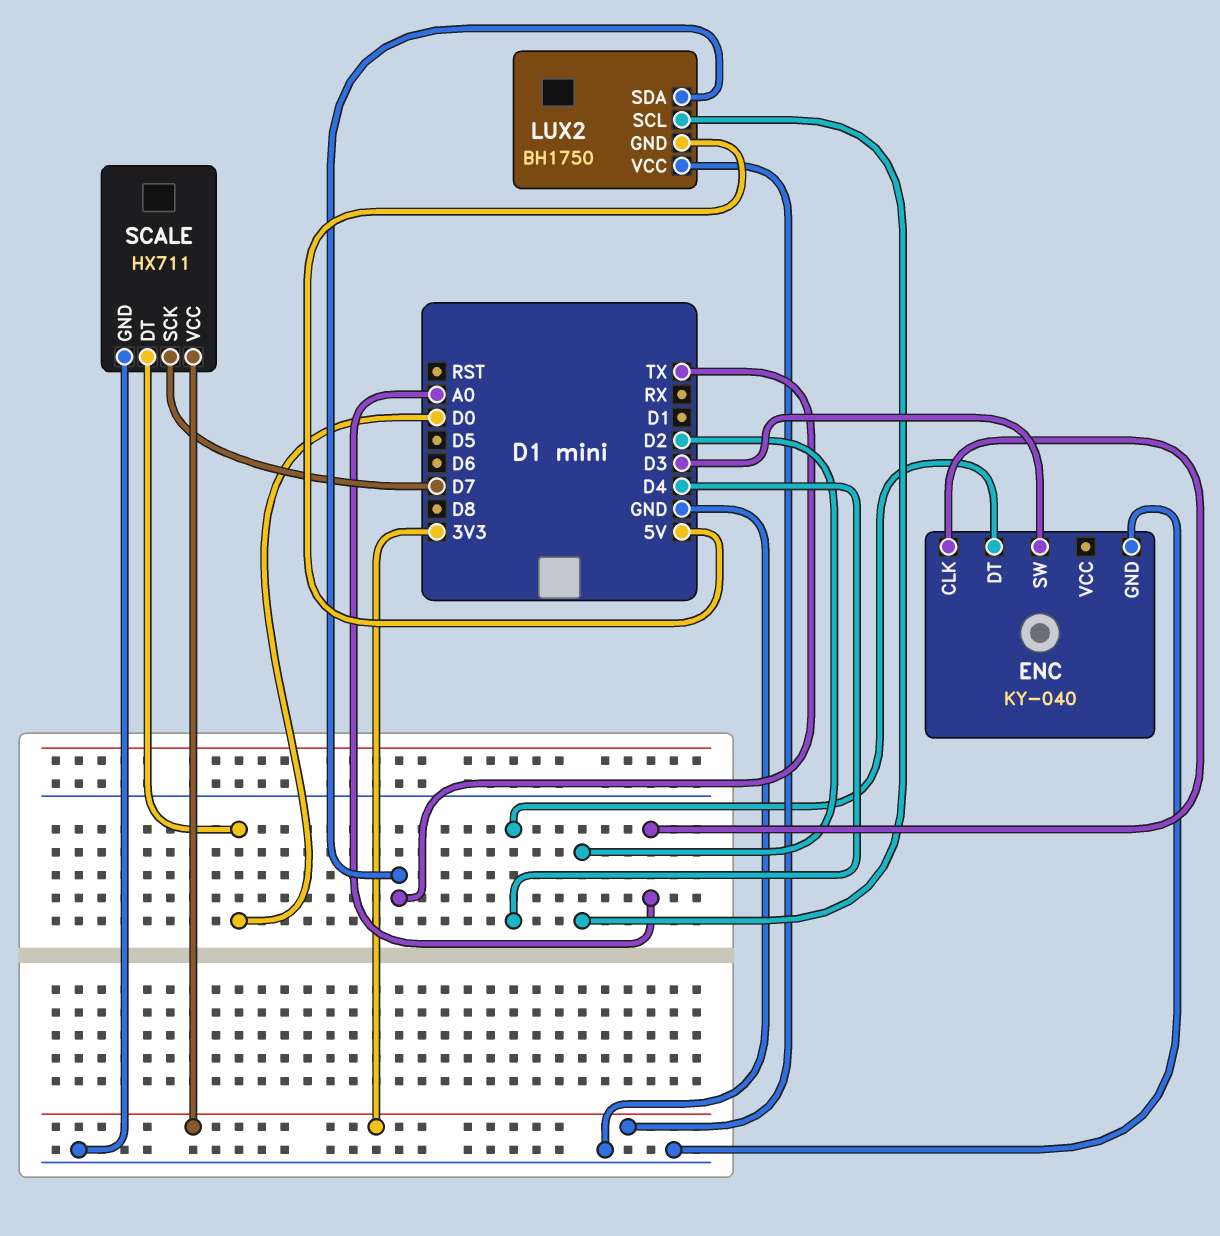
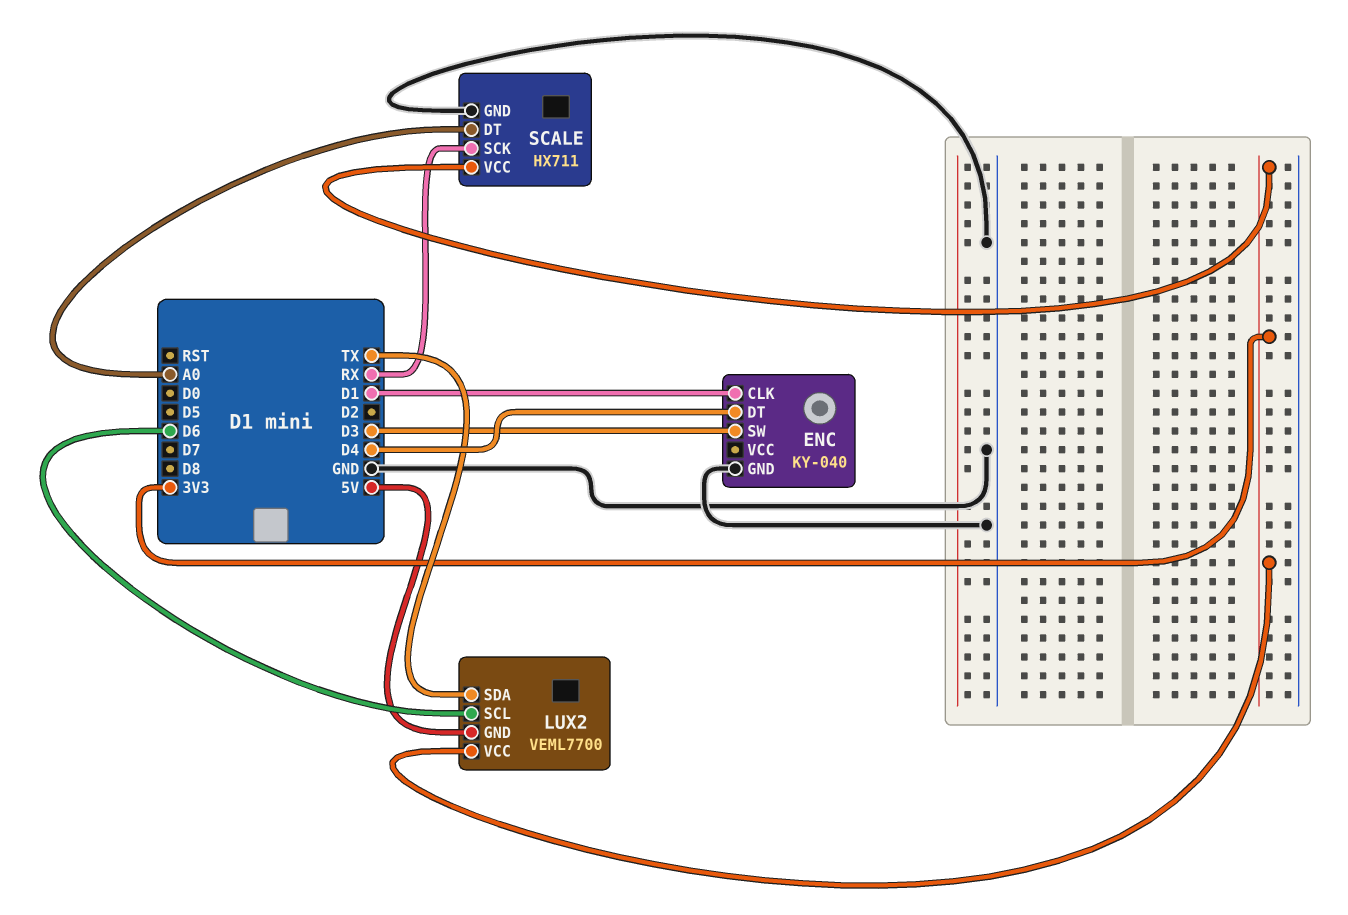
ENC pin CLK: A0 -> D1
LUX2: BH1750 -> VEML7700
LUX2 pin SCL: D2 -> D6
SCALE pin DT: D0 -> A0
SCALE pin SCK: D7 -> RX

